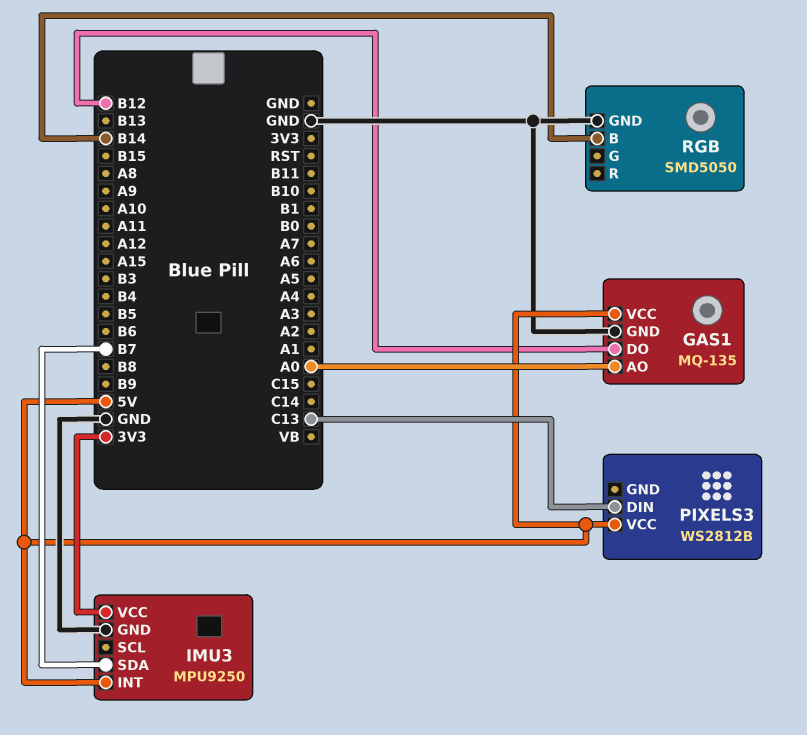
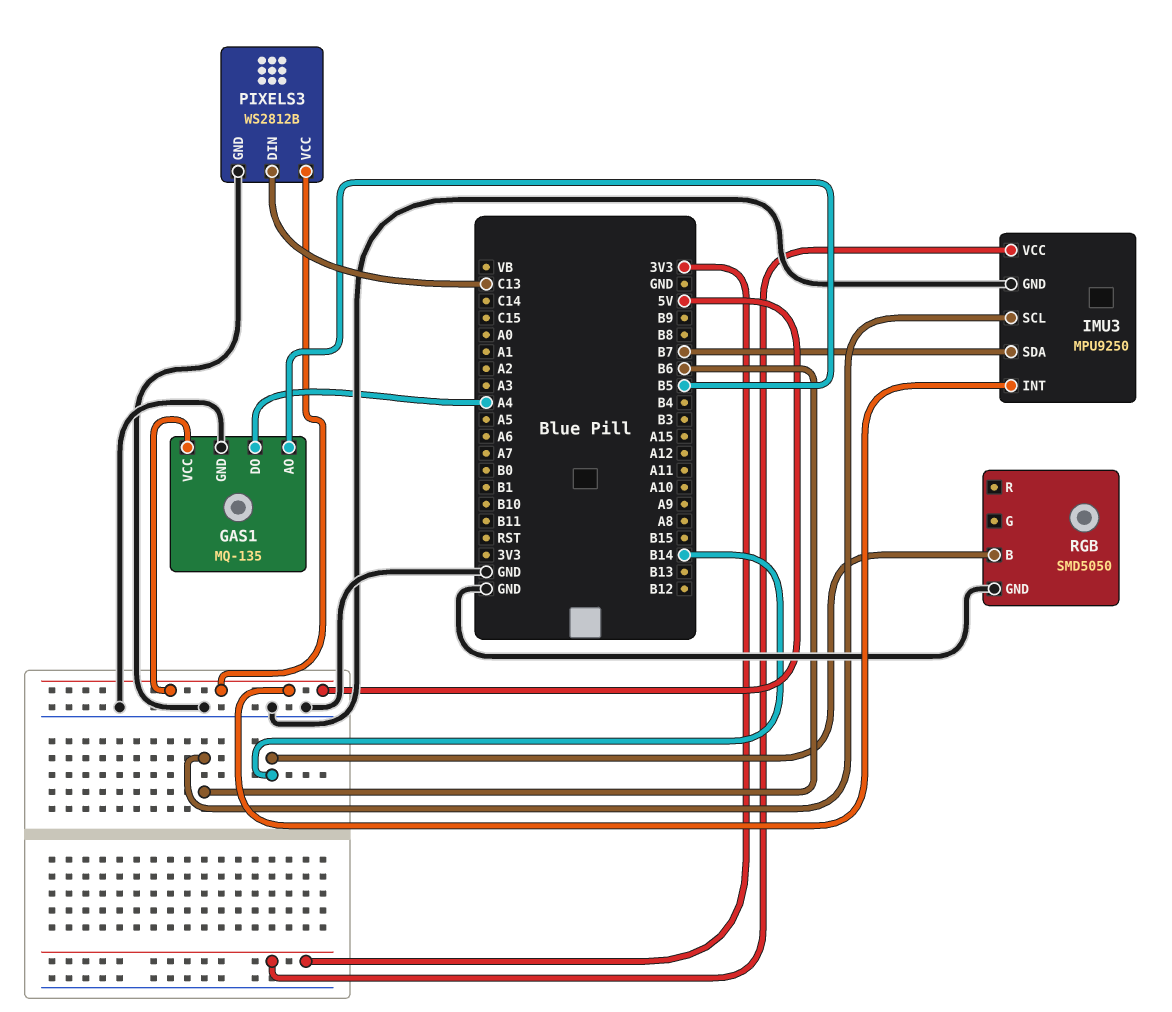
GAS1 pin AO: A0 -> B5
GAS1 pin DO: B12 -> A4
IMU3 pin SCL: none -> B6
PIXELS3 pin GND: none -> GND

